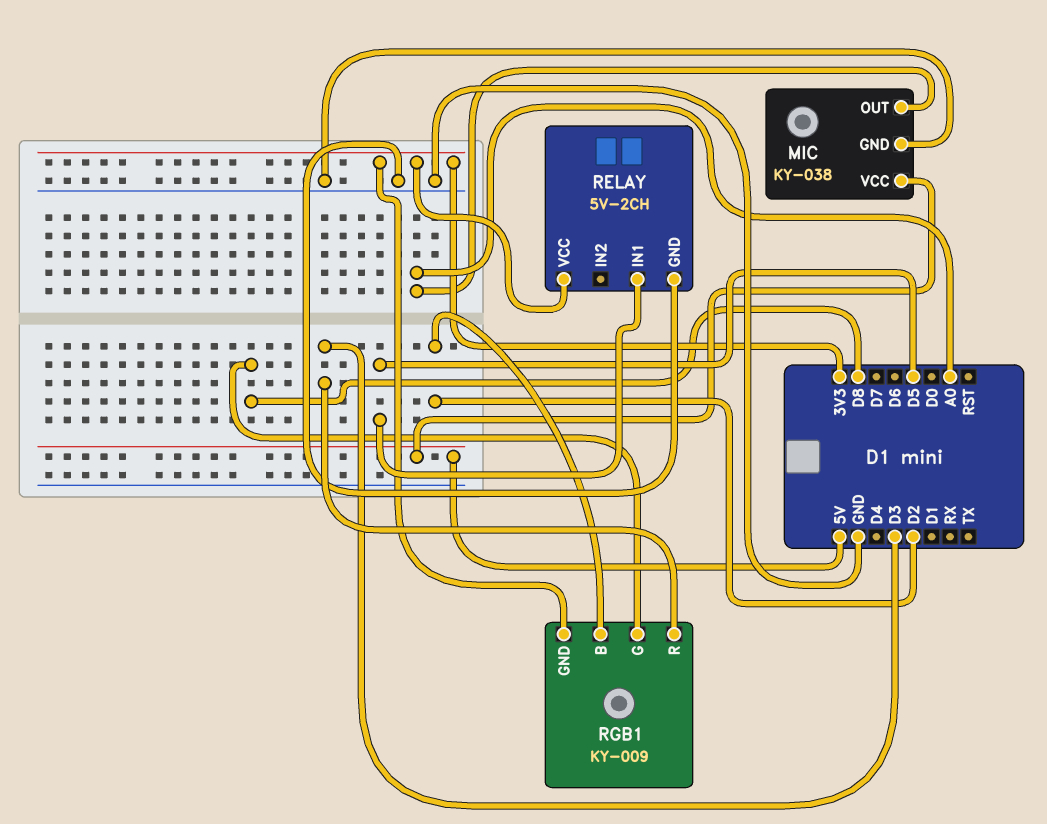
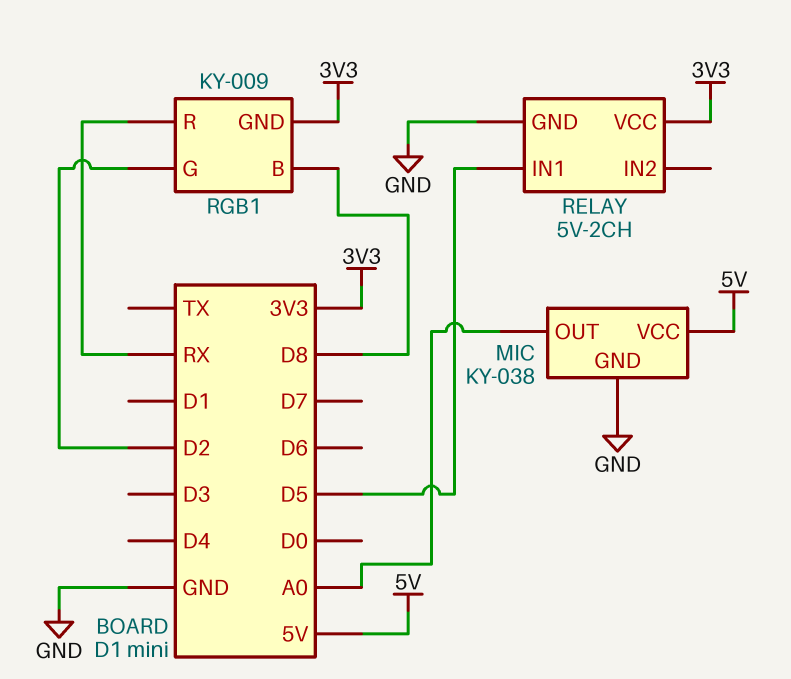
RGB1 pin B: D2 -> D8
RGB1 pin G: D8 -> D2
RGB1 pin R: D3 -> RX

